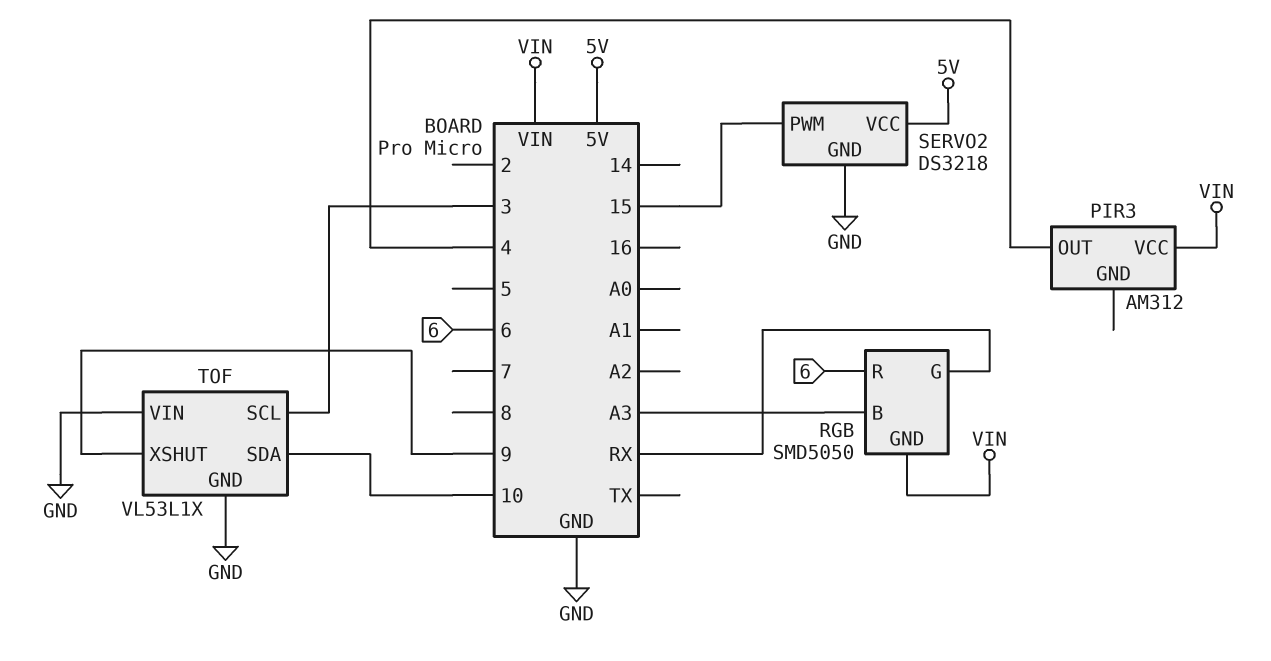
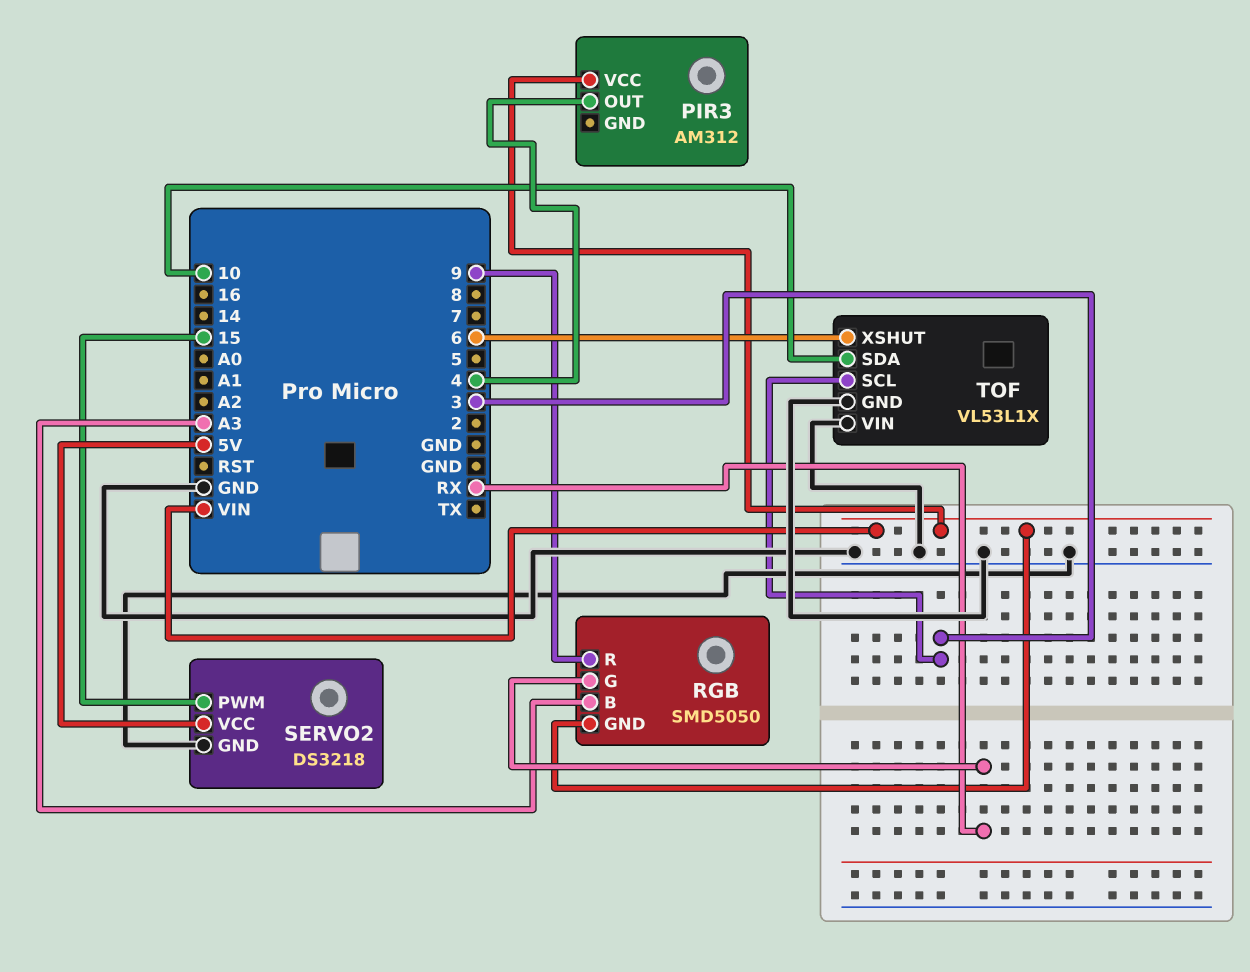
RGB pin R: 6 -> 9
TOF pin XSHUT: 9 -> 6

